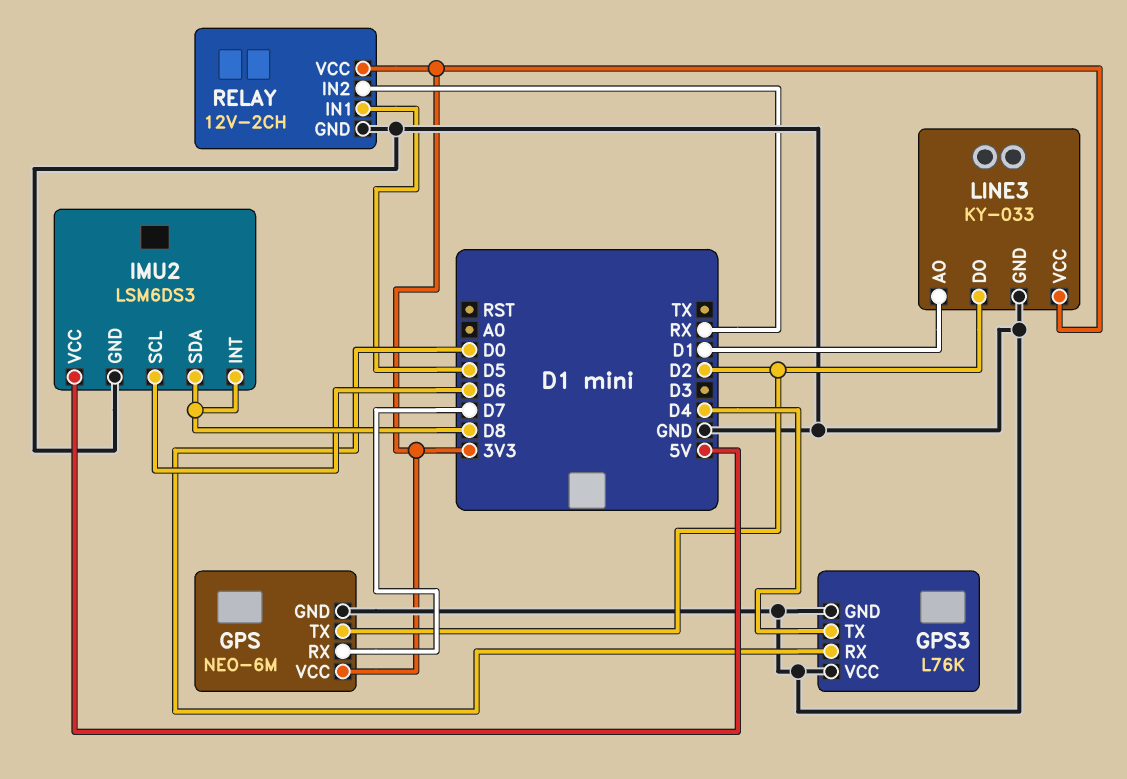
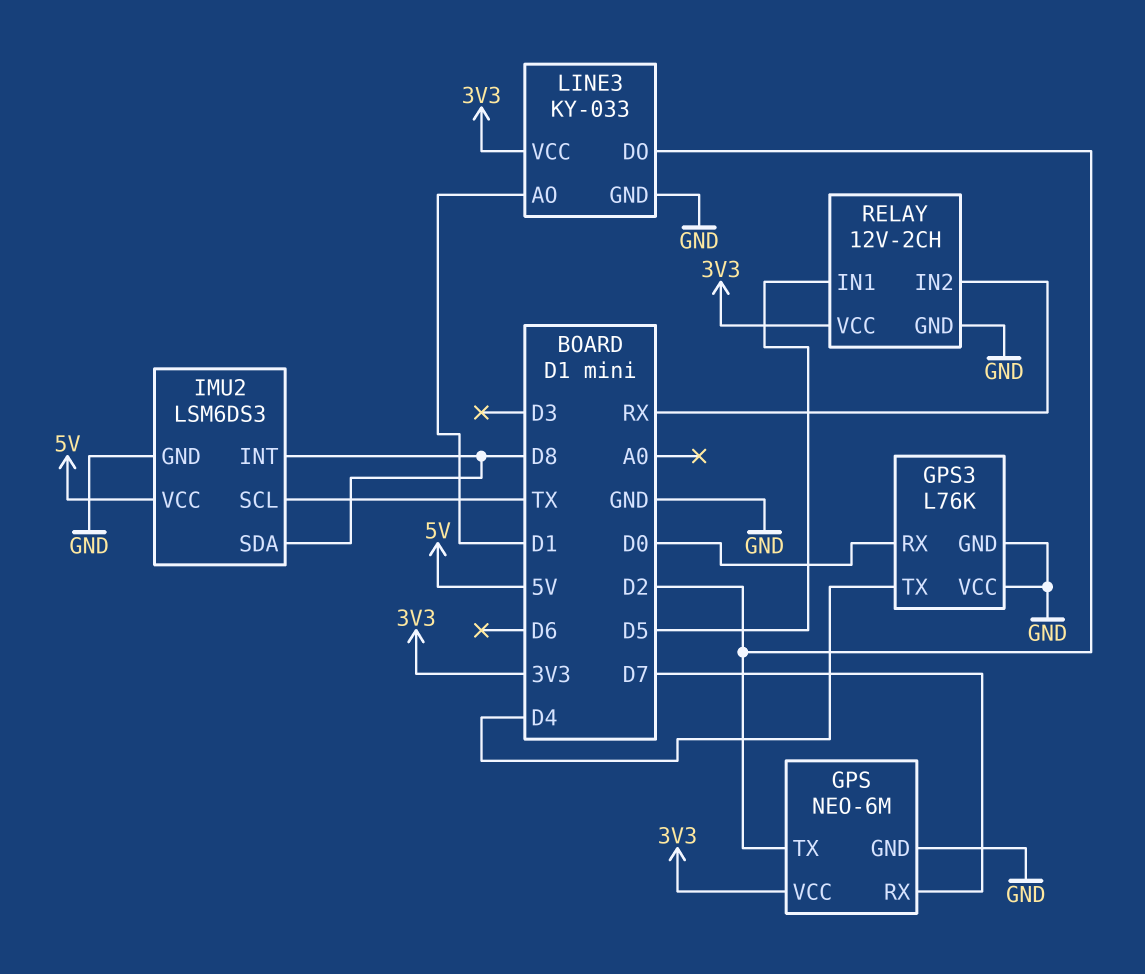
IMU2 pin SCL: D6 -> TX

